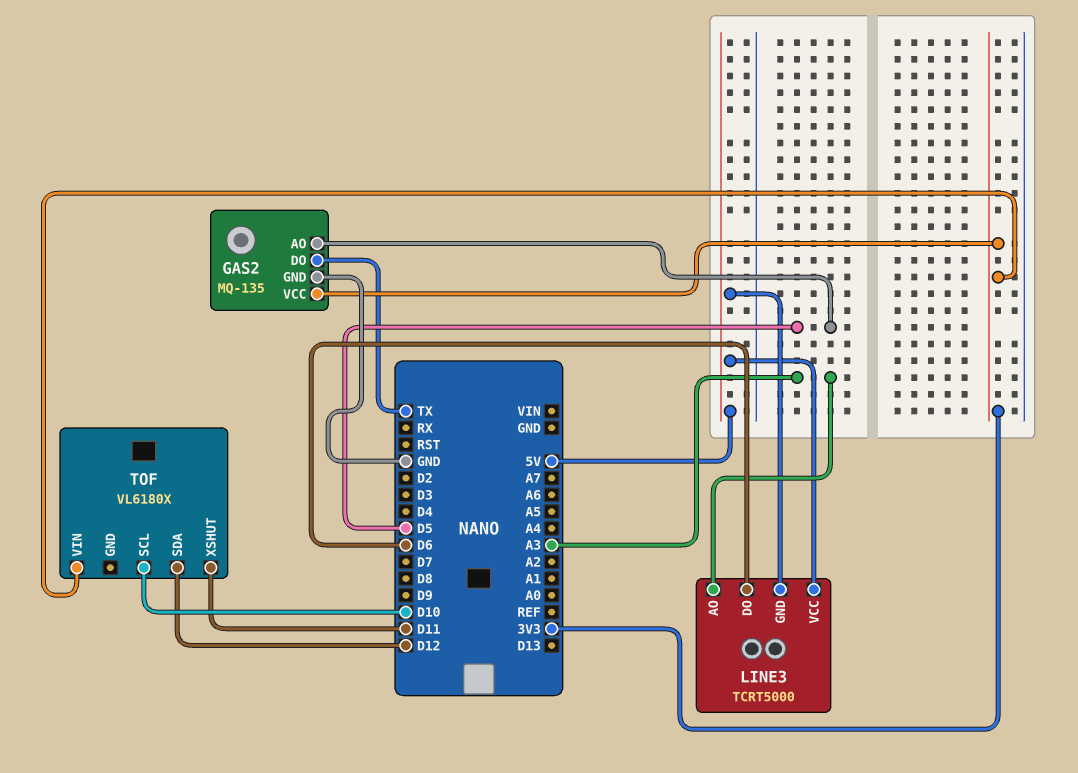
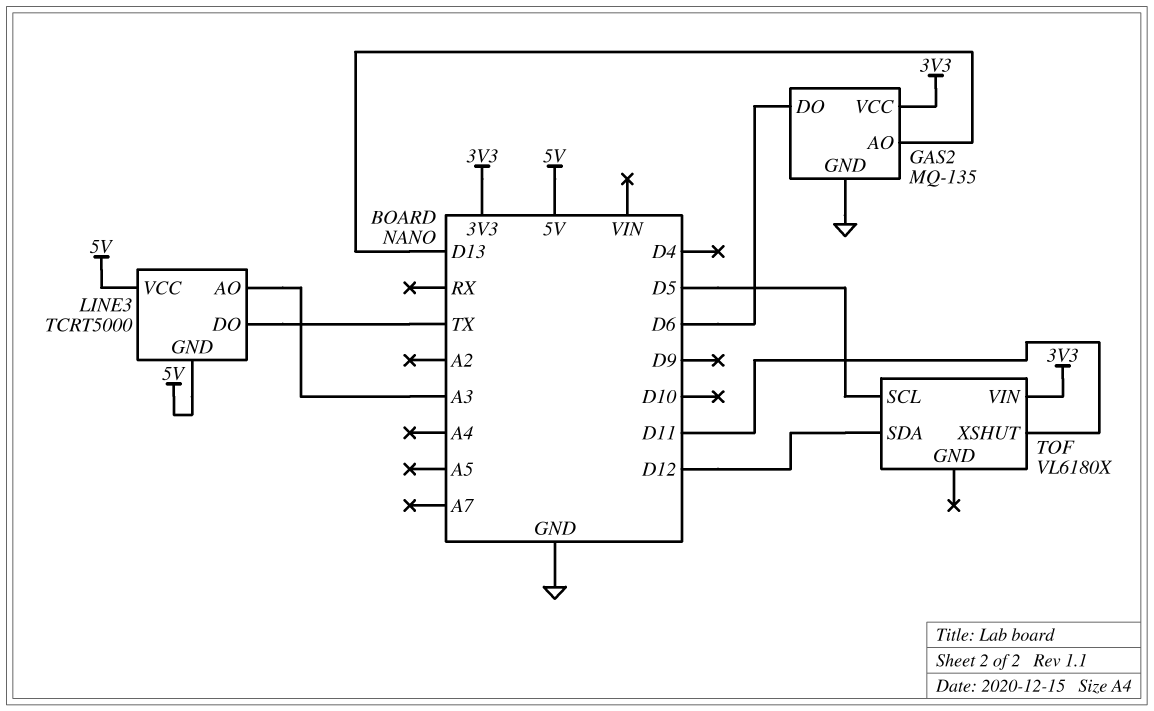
GAS2 pin AO: D5 -> D13
GAS2 pin DO: TX -> D6
LINE3 pin DO: D6 -> TX
TOF pin SCL: D10 -> D5

